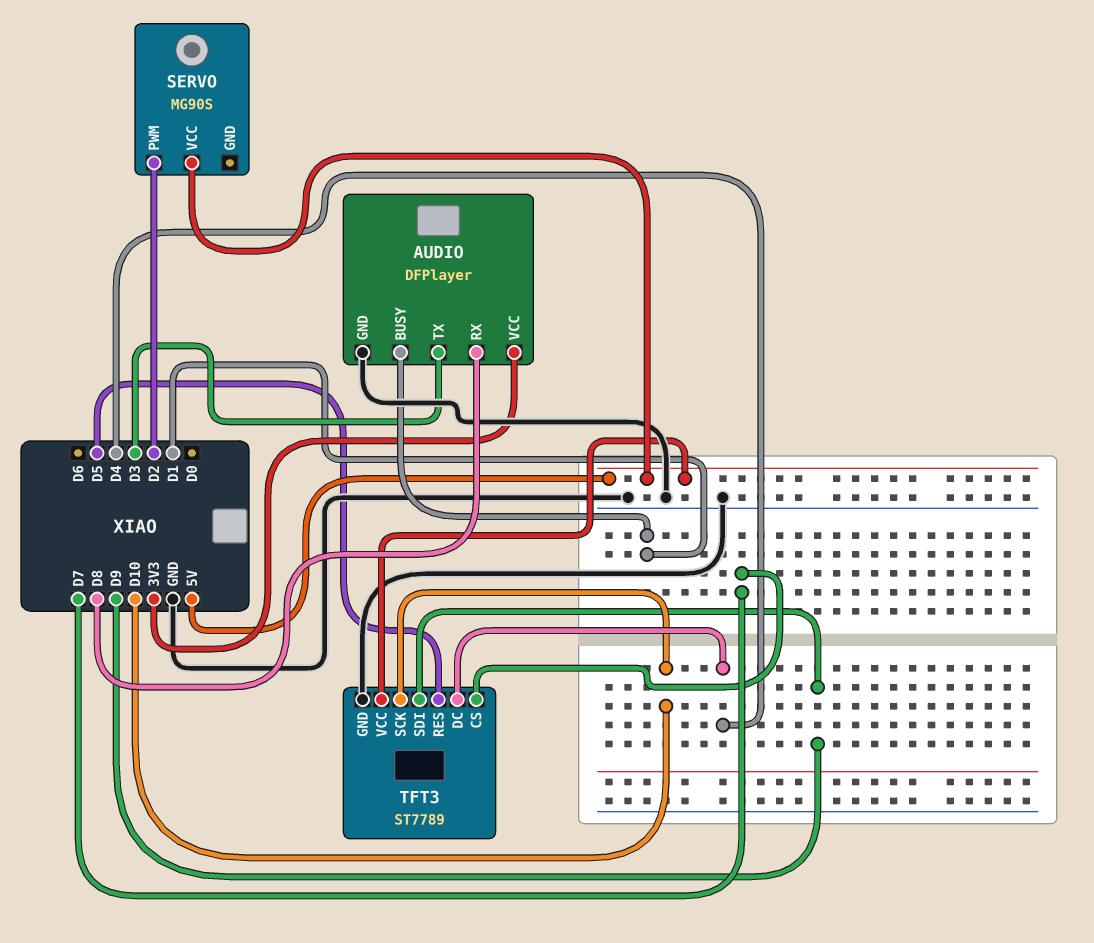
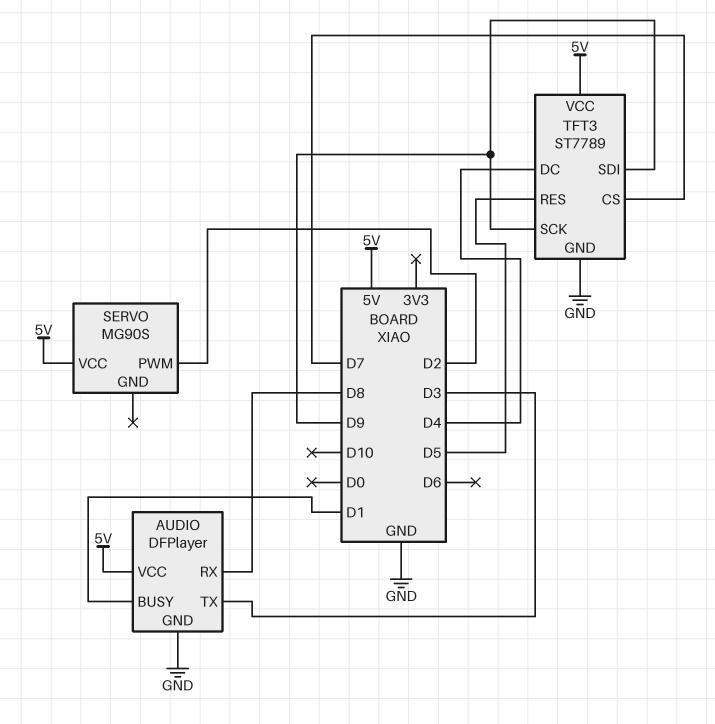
AUDIO pin VCC: 3V3 -> 5V
TFT3 pin SCK: D10 -> D9

